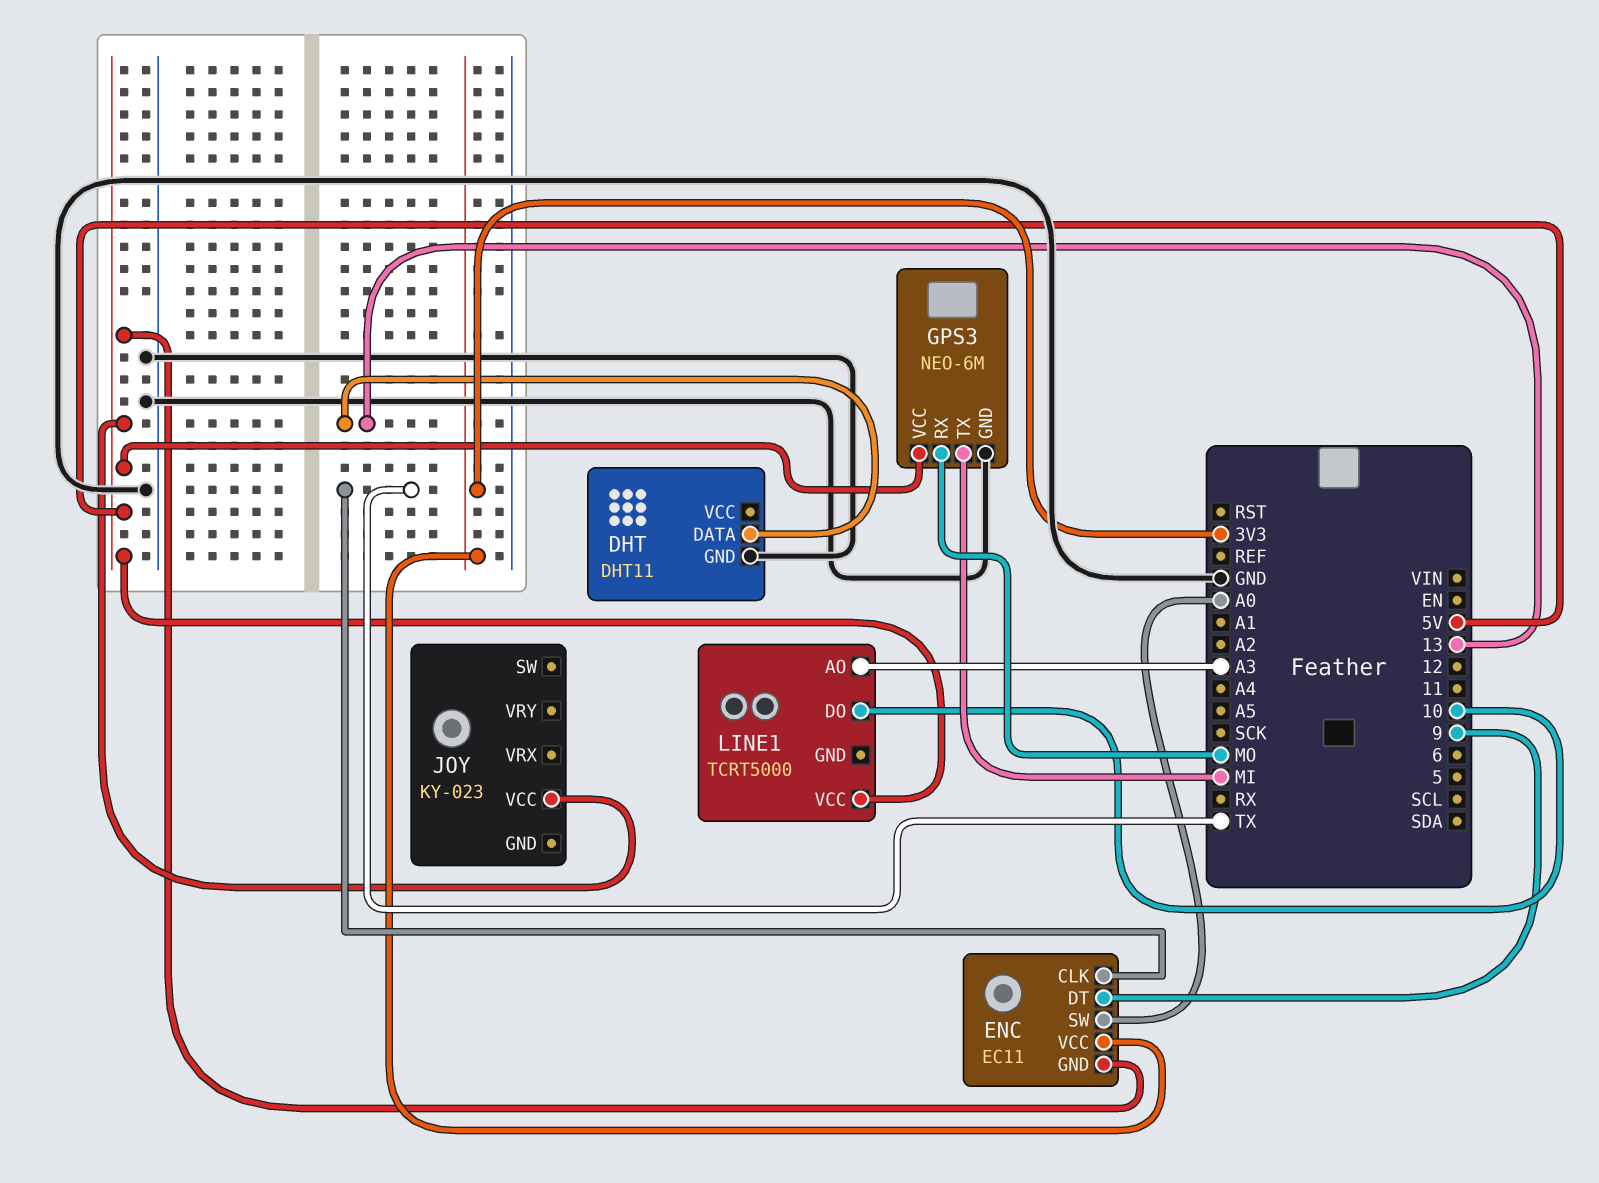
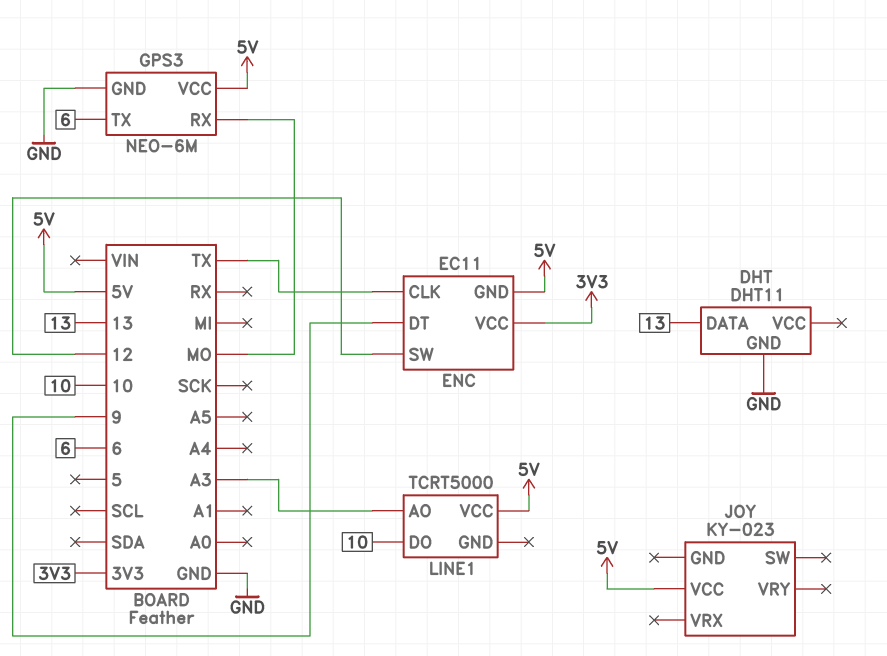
ENC pin SW: A0 -> 12
GPS3 pin TX: MI -> 6

